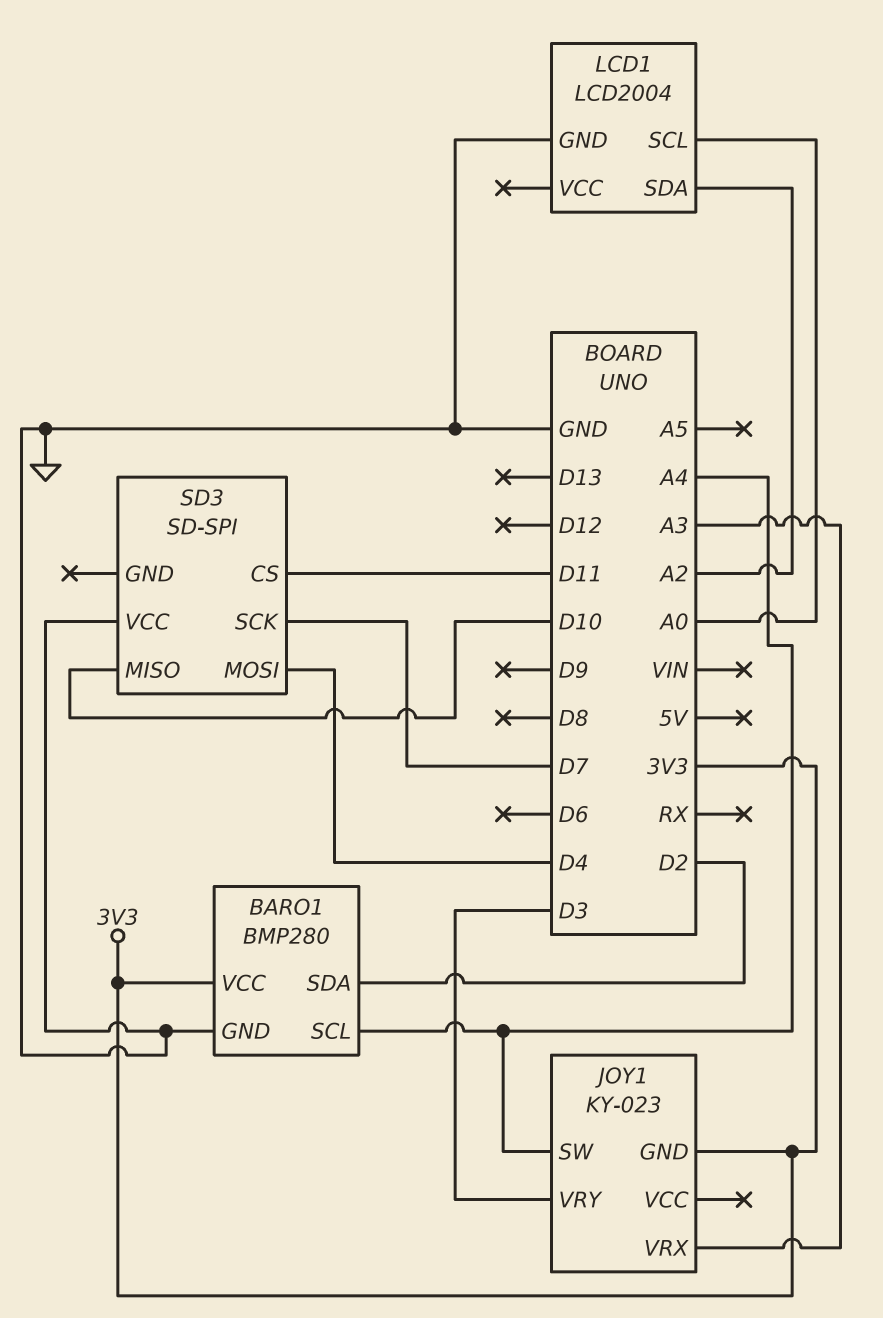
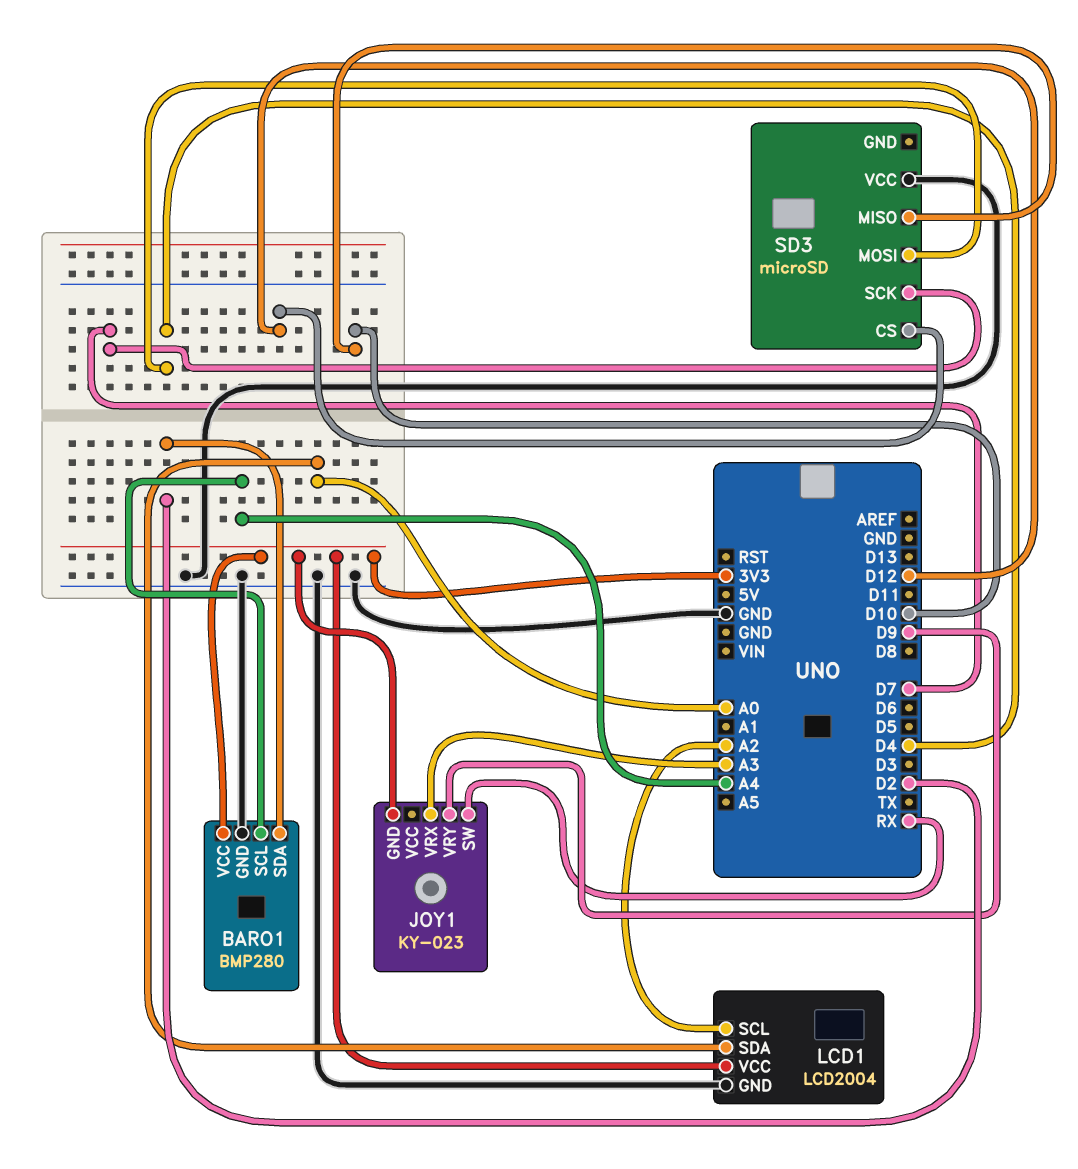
JOY1 pin SW: A4 -> RX
JOY1 pin VRY: D3 -> D9
LCD1 pin SCL: A0 -> A2
LCD1 pin SDA: A2 -> A0
LCD1 pin VCC: none -> 3V3
SD3: SD-SPI -> microSD
SD3 pin CS: D11 -> D12

